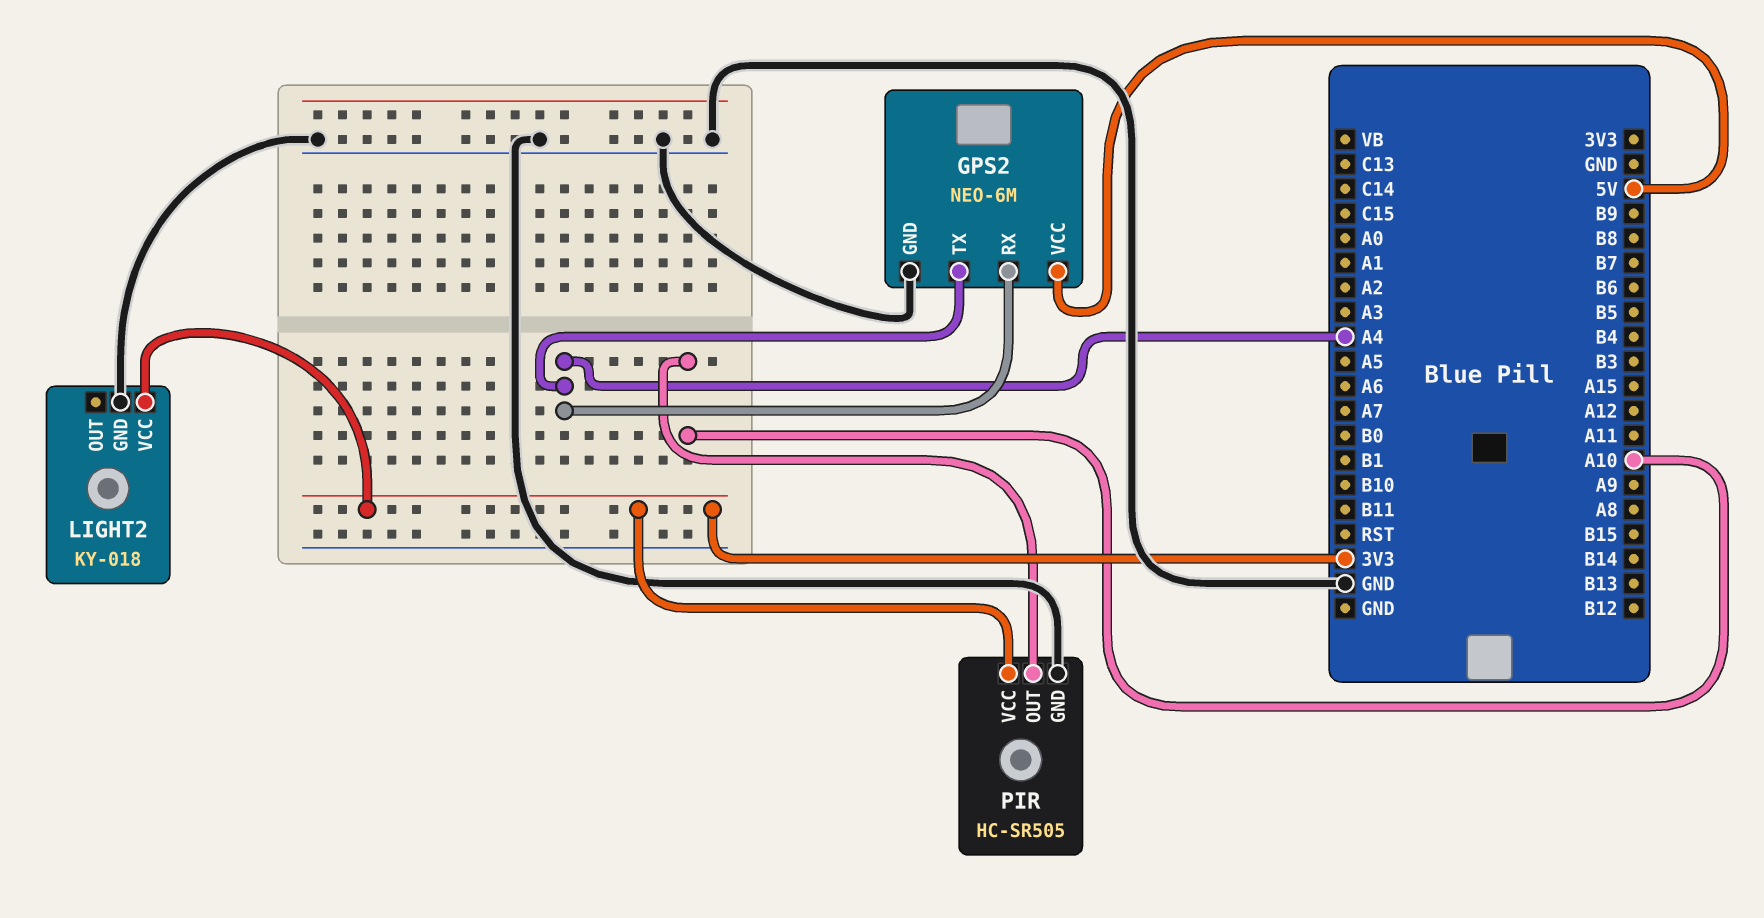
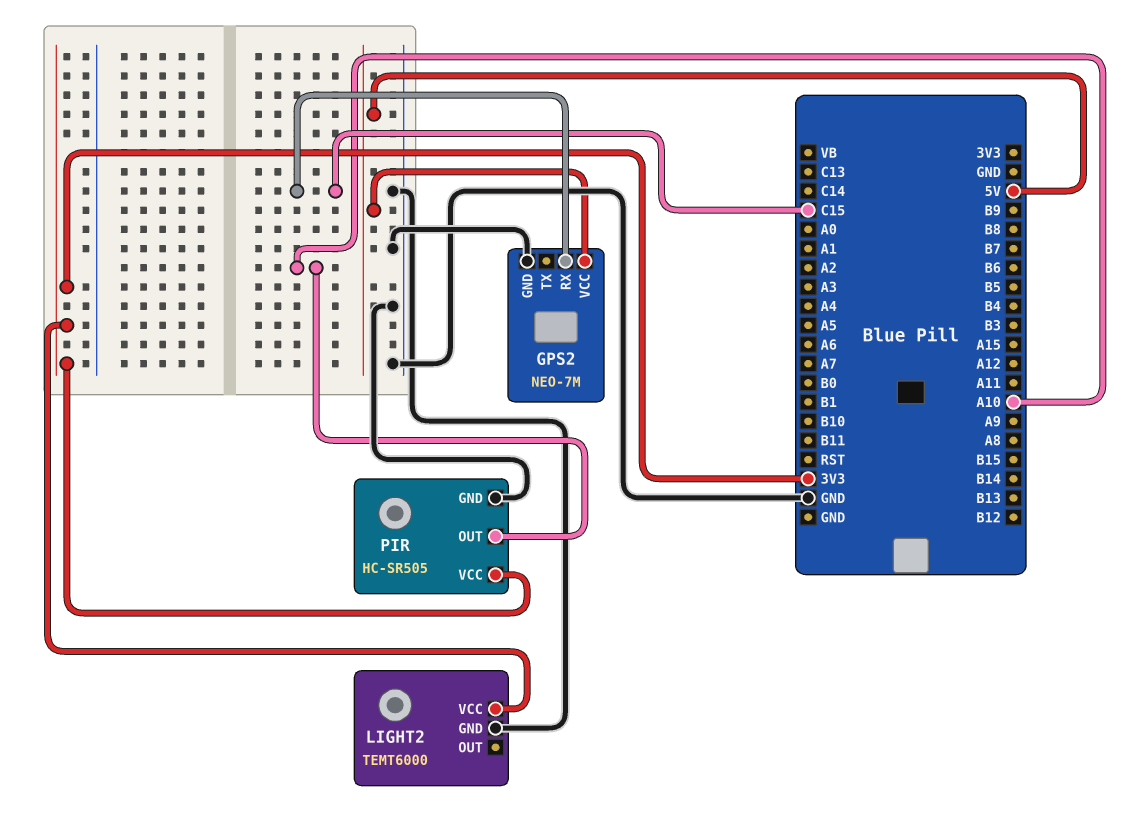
GPS2: NEO-6M -> NEO-7M
GPS2 pin RX: A4 -> C15
GPS2 pin TX: A4 -> none
LIGHT2: KY-018 -> TEMT6000

